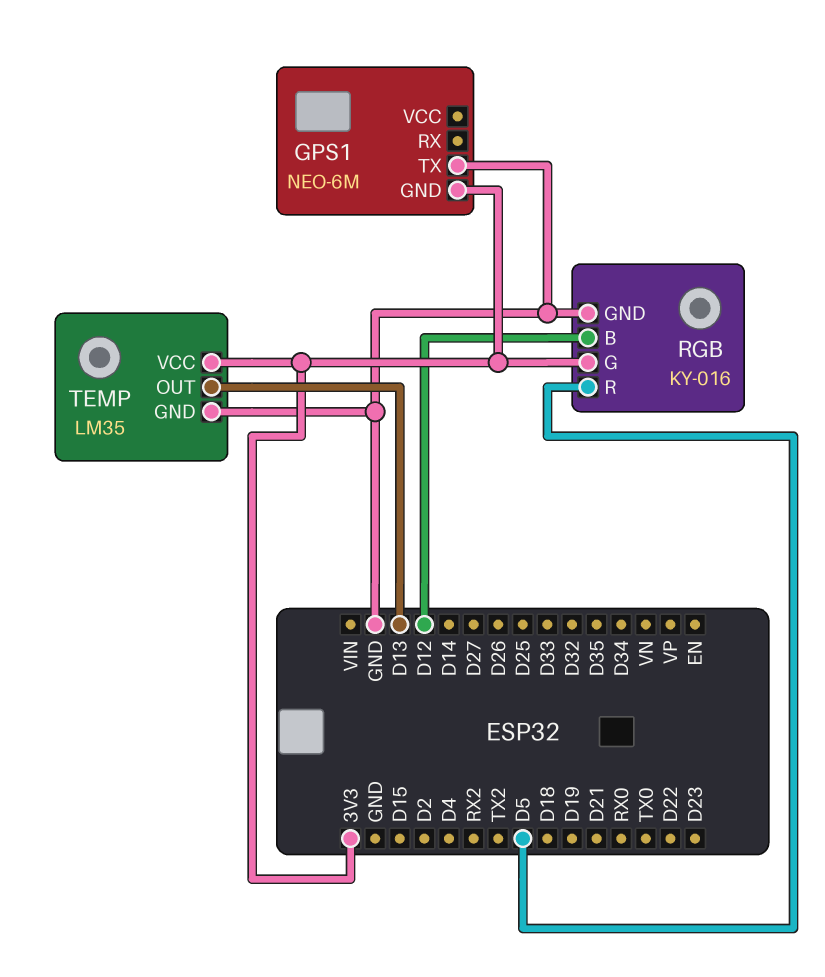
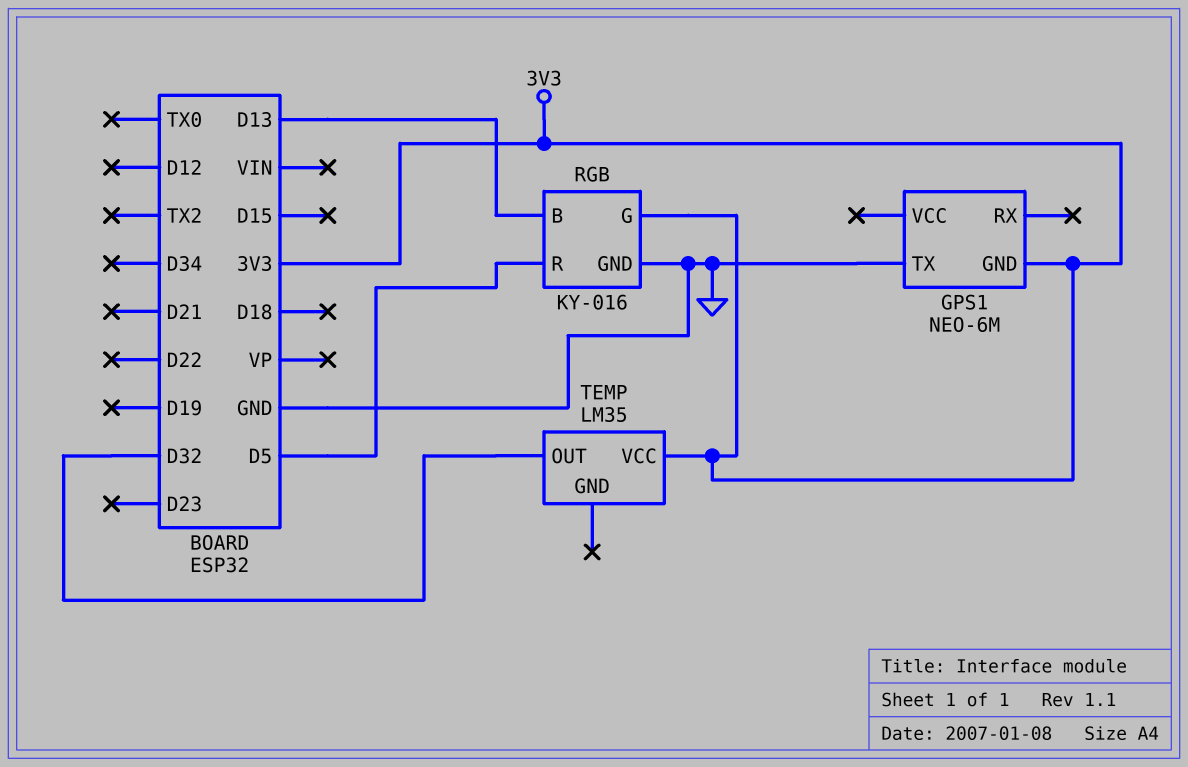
RGB pin B: D12 -> D13
TEMP pin GND: GND -> none
TEMP pin OUT: D13 -> D32

